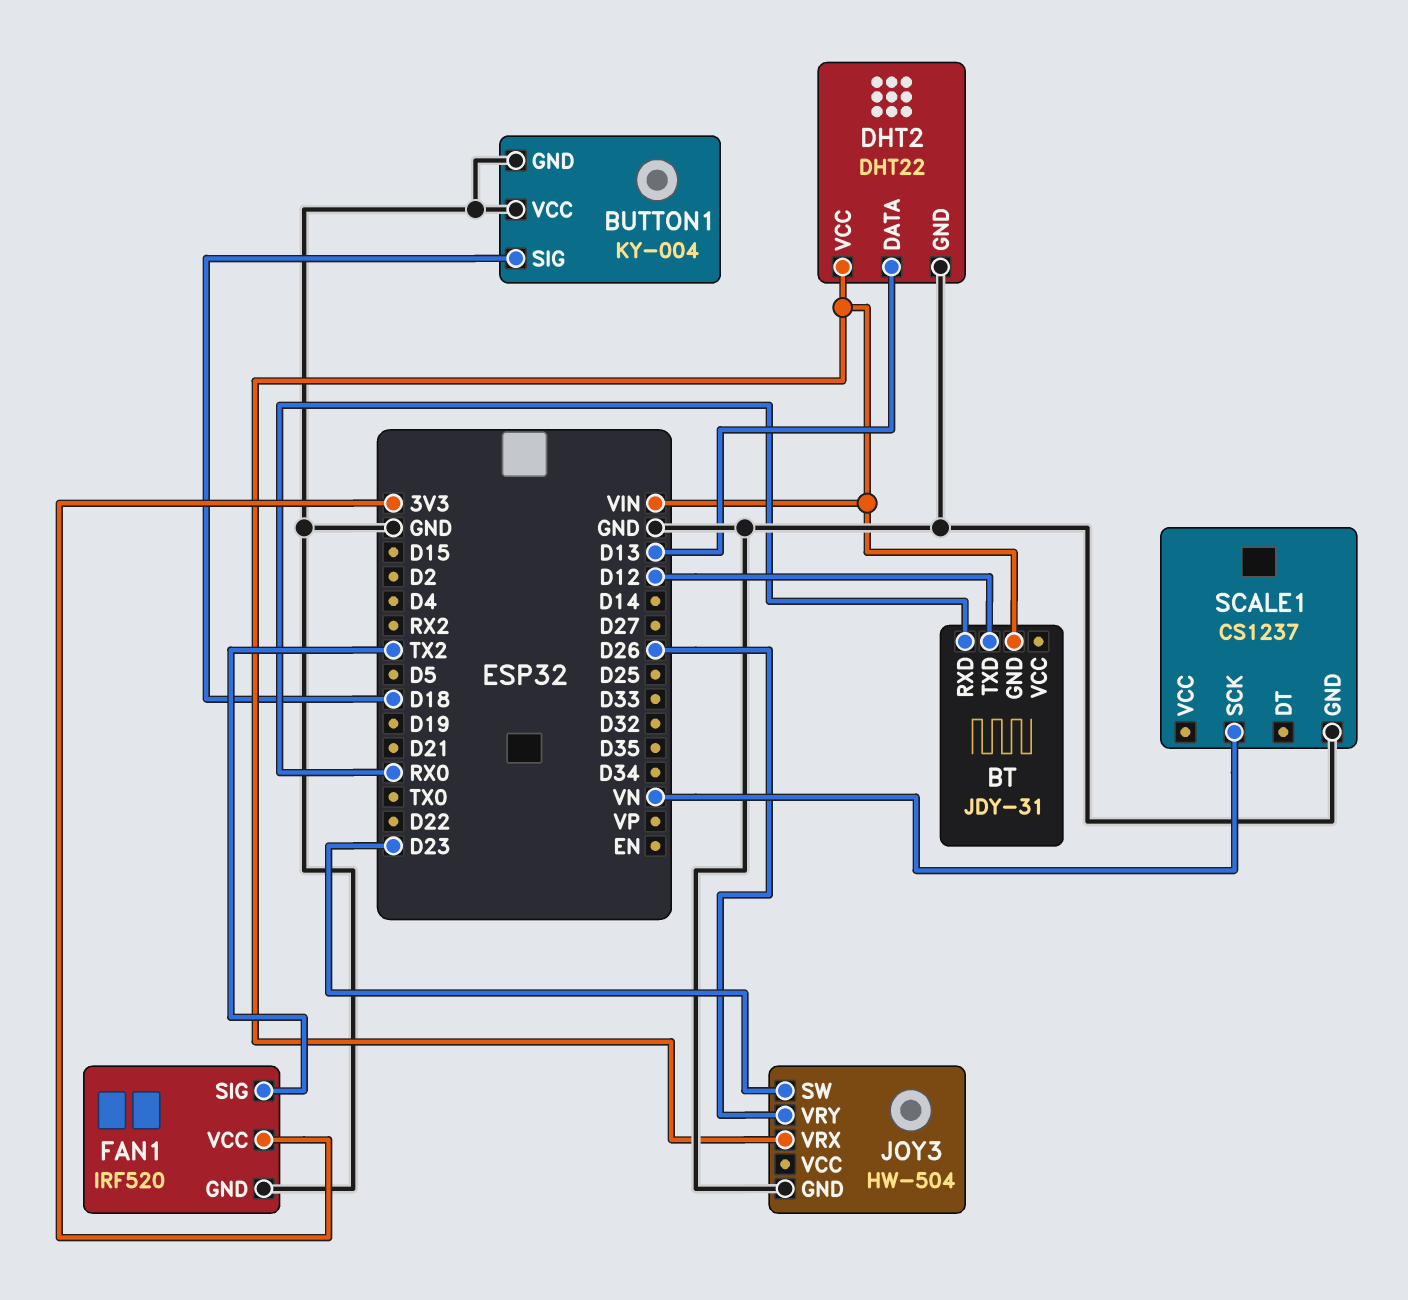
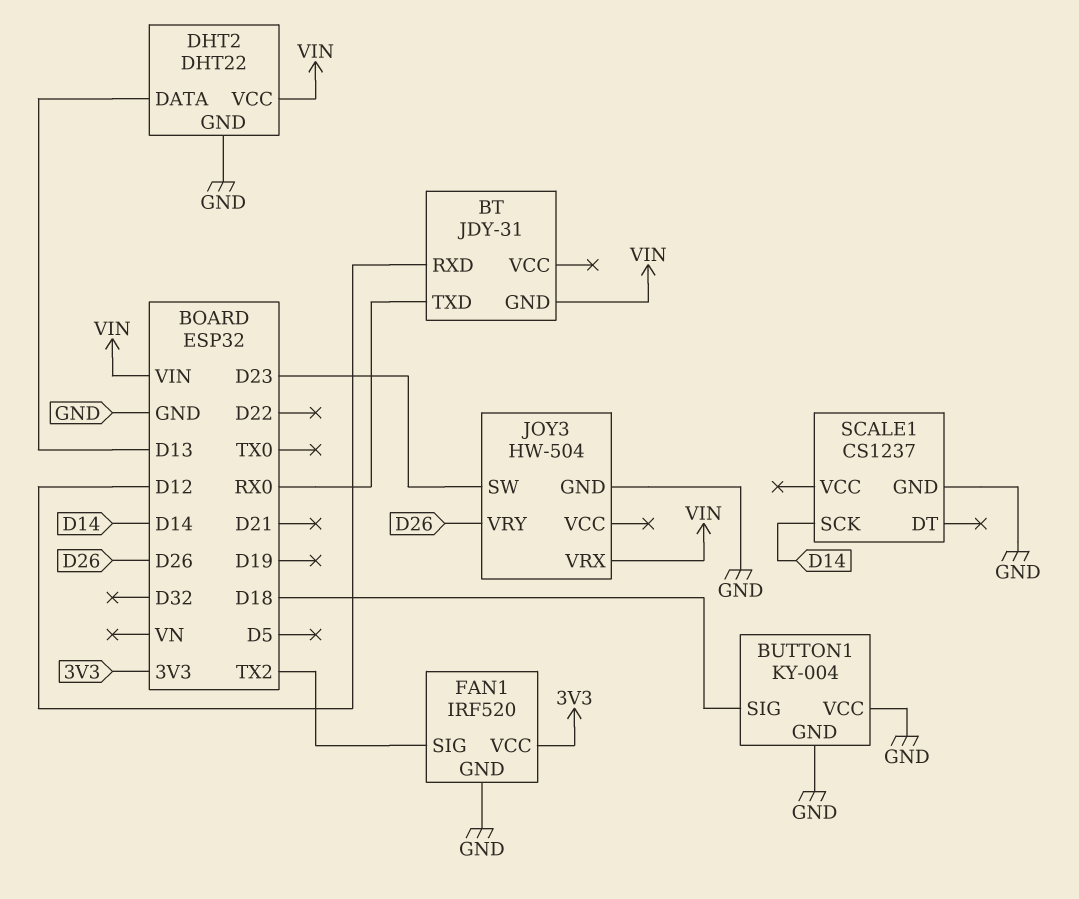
BT pin RXD: RX0 -> D12
BT pin TXD: D12 -> RX0
SCALE1 pin SCK: VN -> D14

